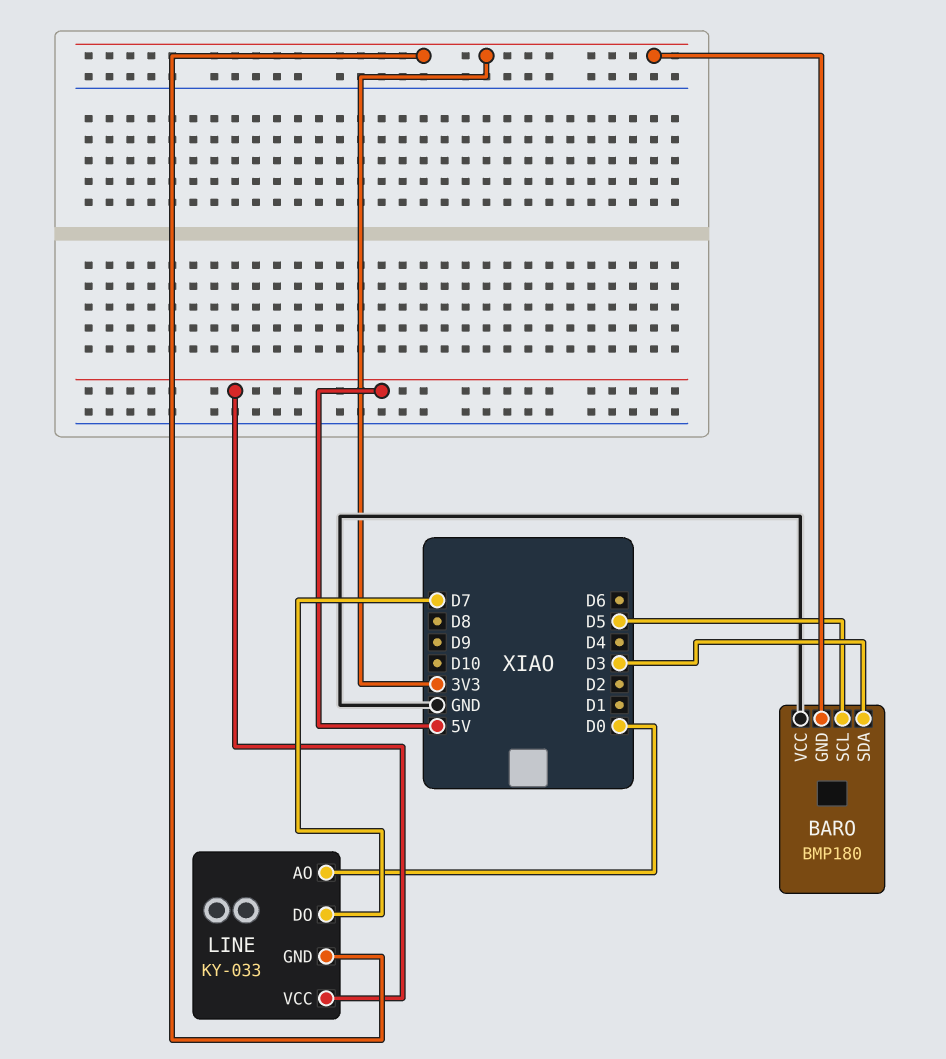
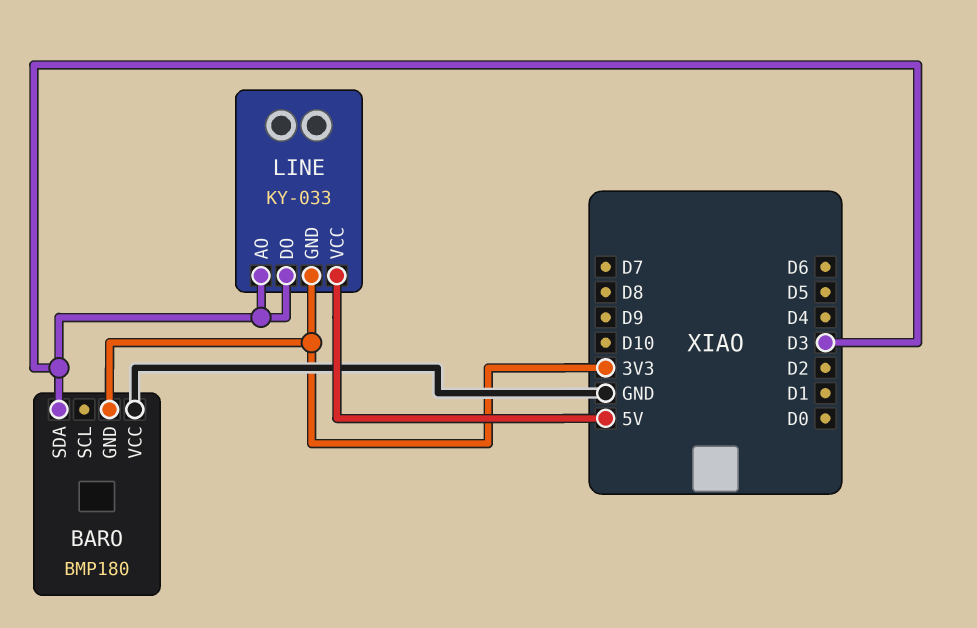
BARO pin SCL: D5 -> none
LINE pin AO: D0 -> D3
LINE pin DO: D7 -> D3

